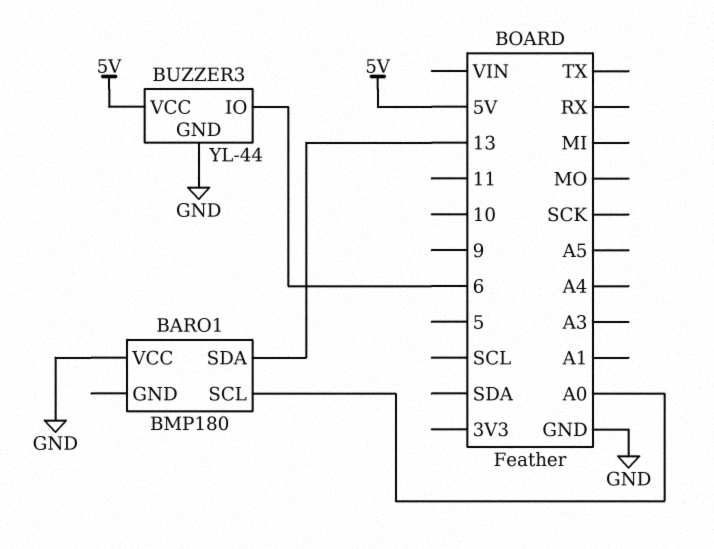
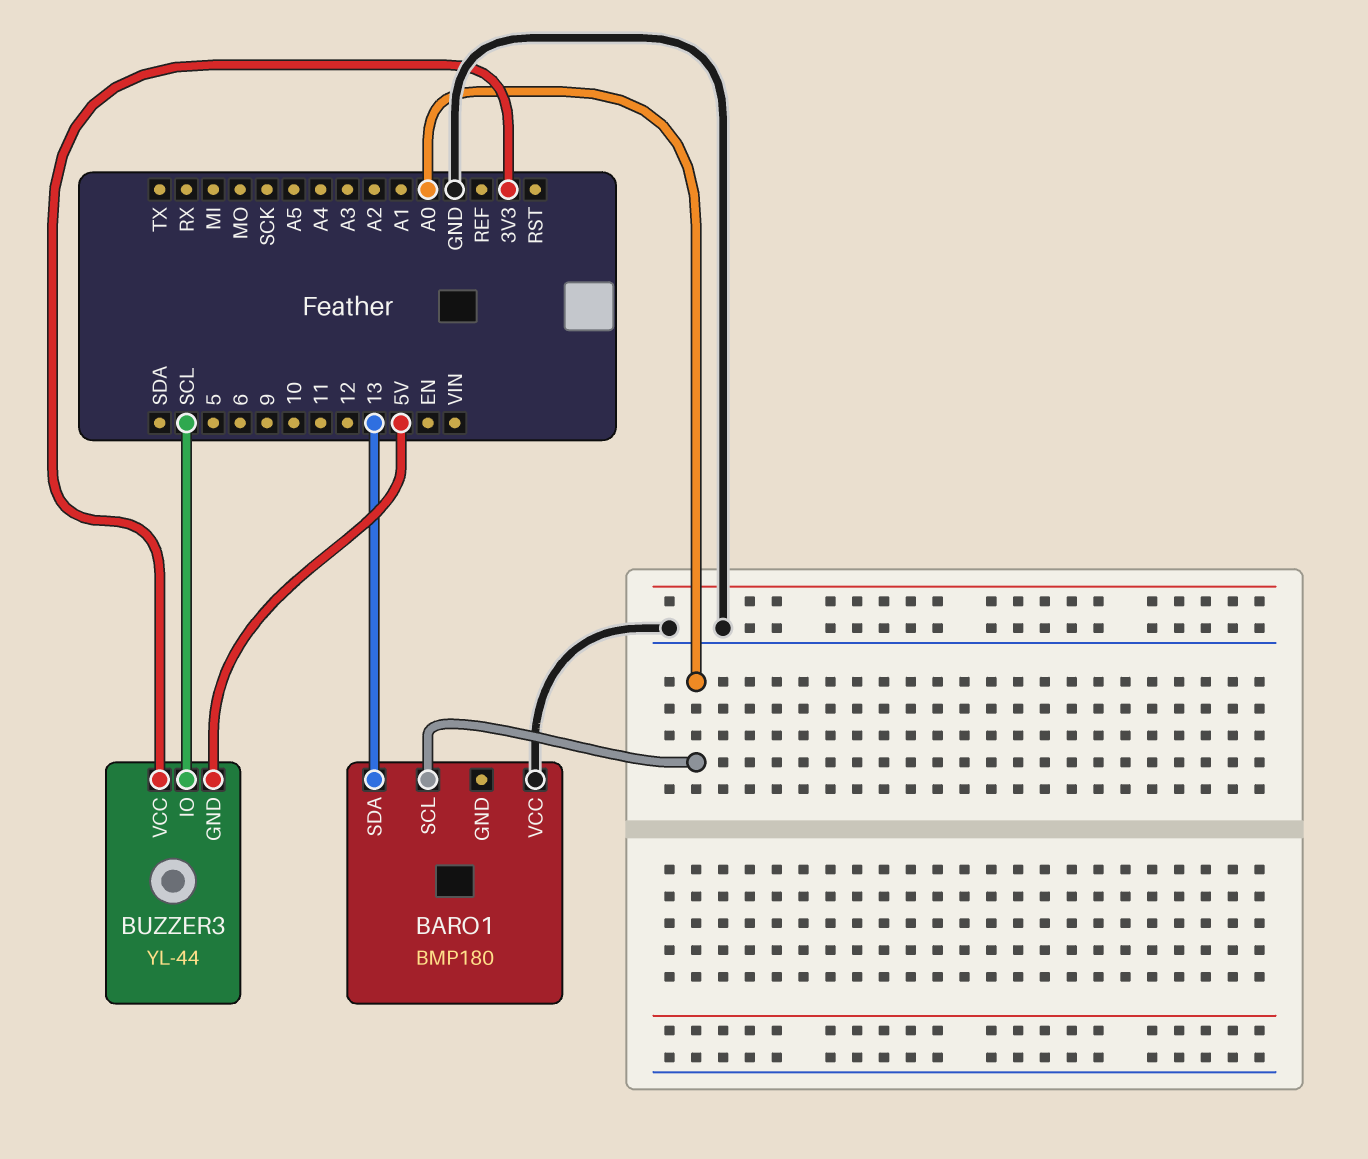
BUZZER3 pin GND: GND -> 5V
BUZZER3 pin IO: 6 -> SCL
BUZZER3 pin VCC: 5V -> 3V3

